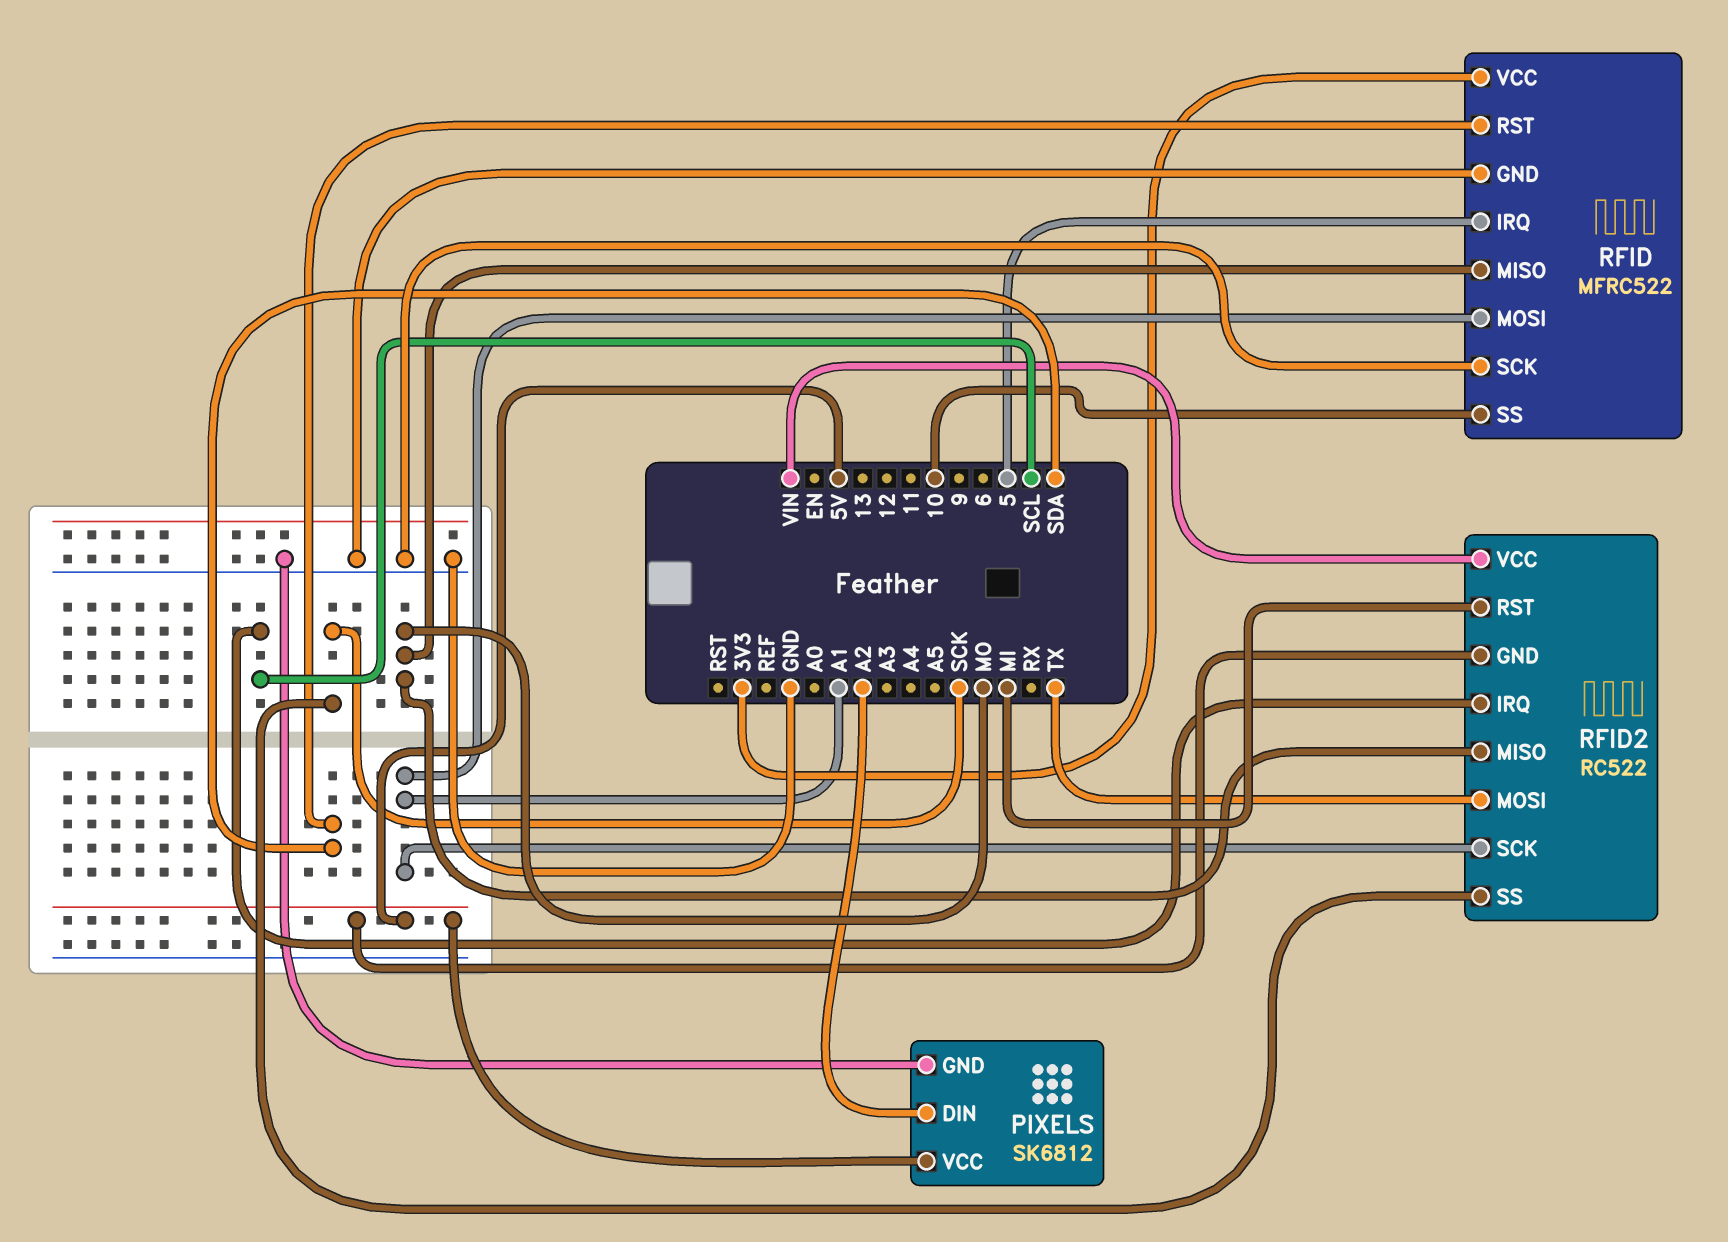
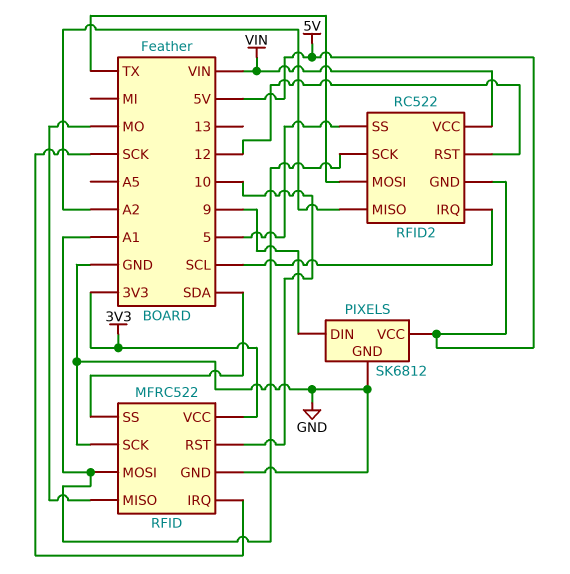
PIXELS pin DIN: A2 -> 9
RFID pin IRQ: 5 -> SCK
RFID pin RST: SDA -> 10
RFID pin SS: 10 -> SDA
RFID2 pin MISO: MO -> A2
RFID2 pin RST: MI -> 12
RFID2 pin SS: SCK -> 5

